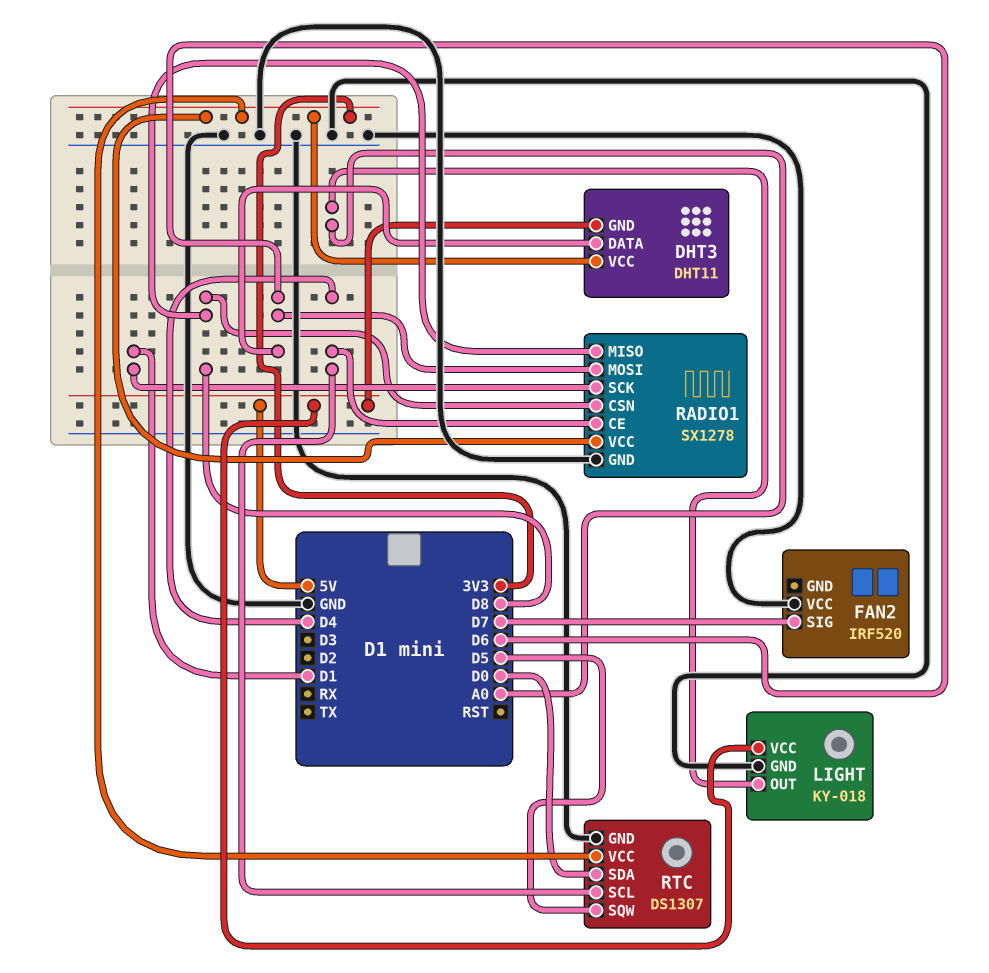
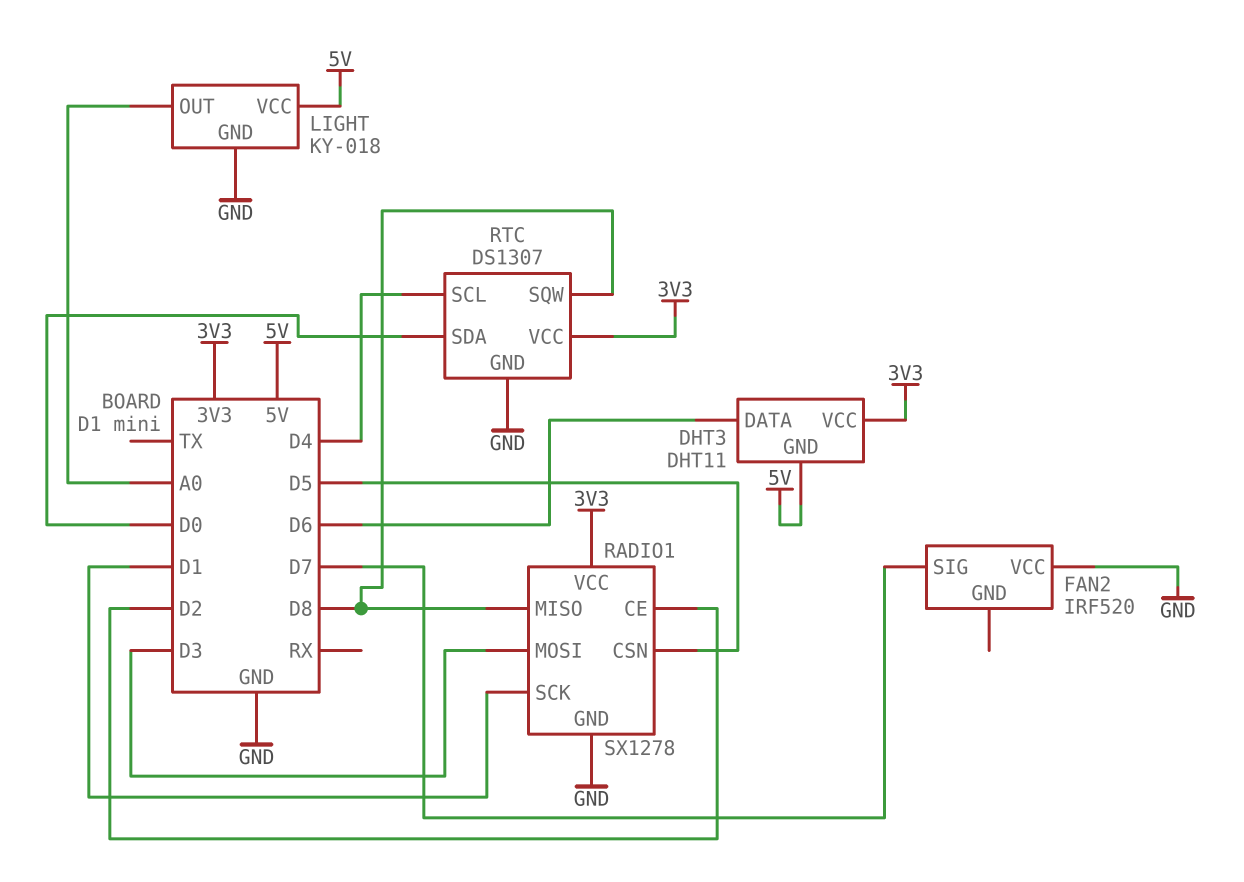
RADIO1 pin CE: D4 -> D2
RADIO1 pin CSN: D8 -> D5
RADIO1 pin MOSI: D6 -> D3
RTC pin SQW: D5 -> D8

